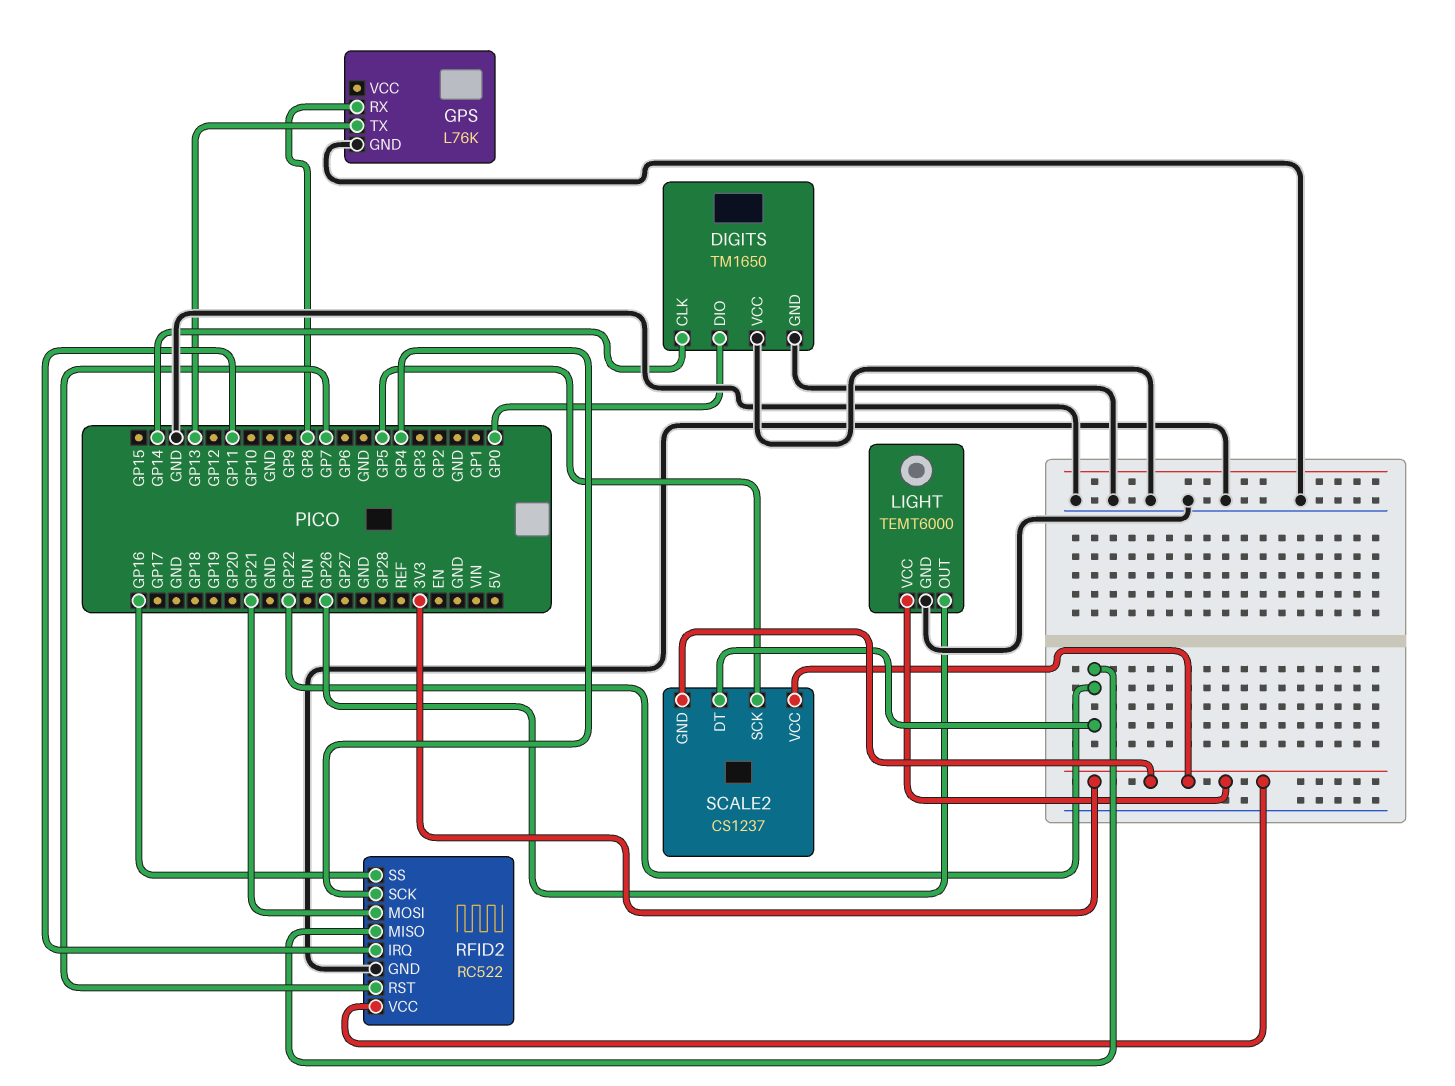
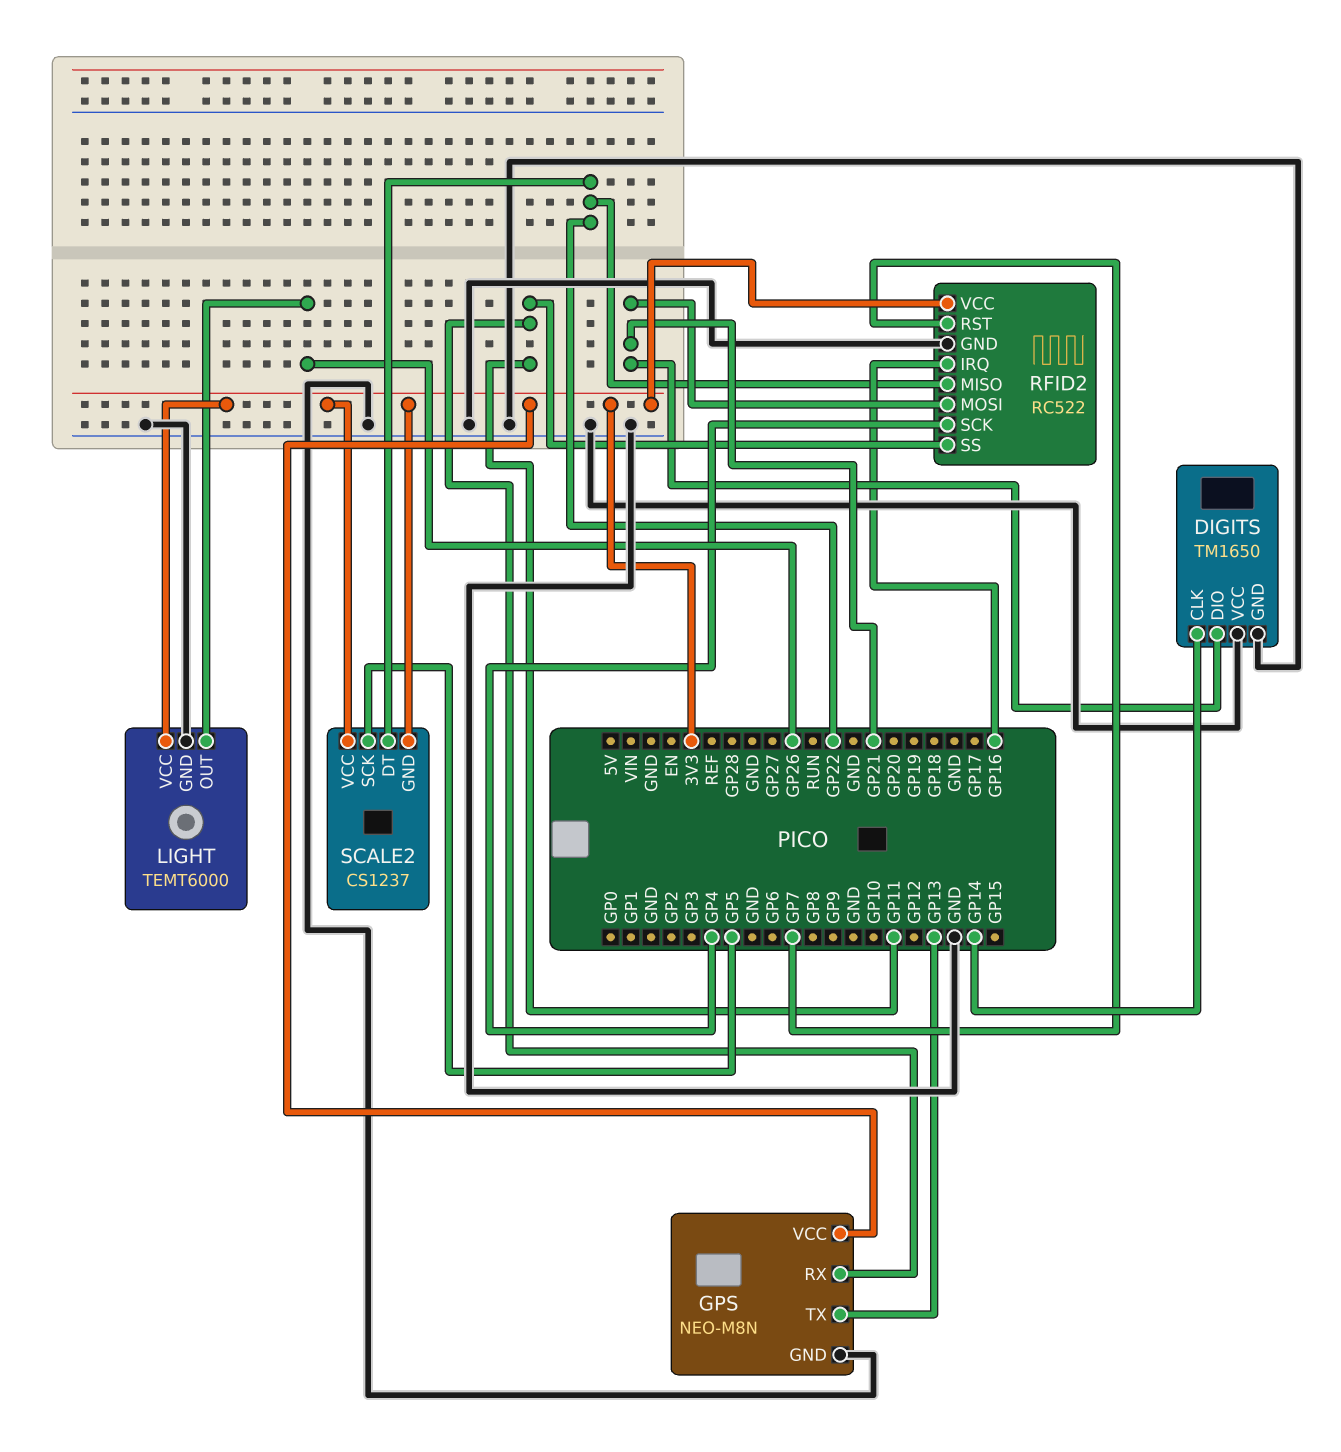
DIGITS pin DIO: GP0 -> GP21
GPS: L76K -> NEO-M8N
GPS pin RX: GP8 -> GP11
GPS pin VCC: none -> 3V3
RFID2 pin IRQ: GP11 -> GP16
RFID2 pin SS: GP16 -> GP11

